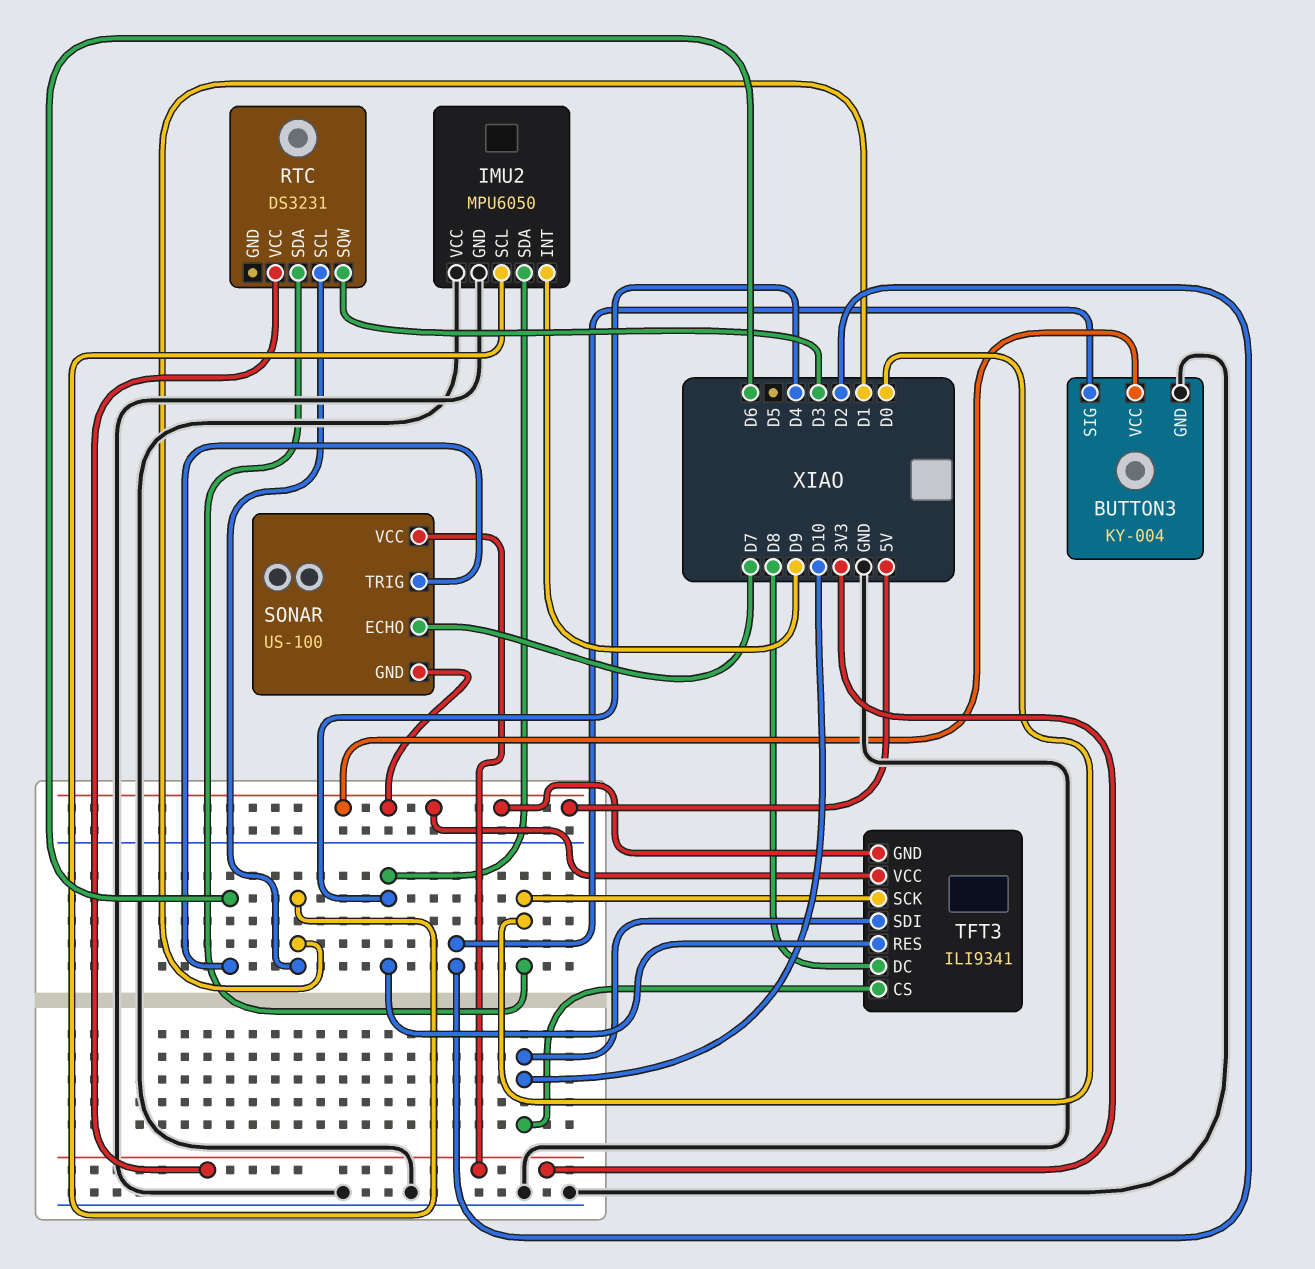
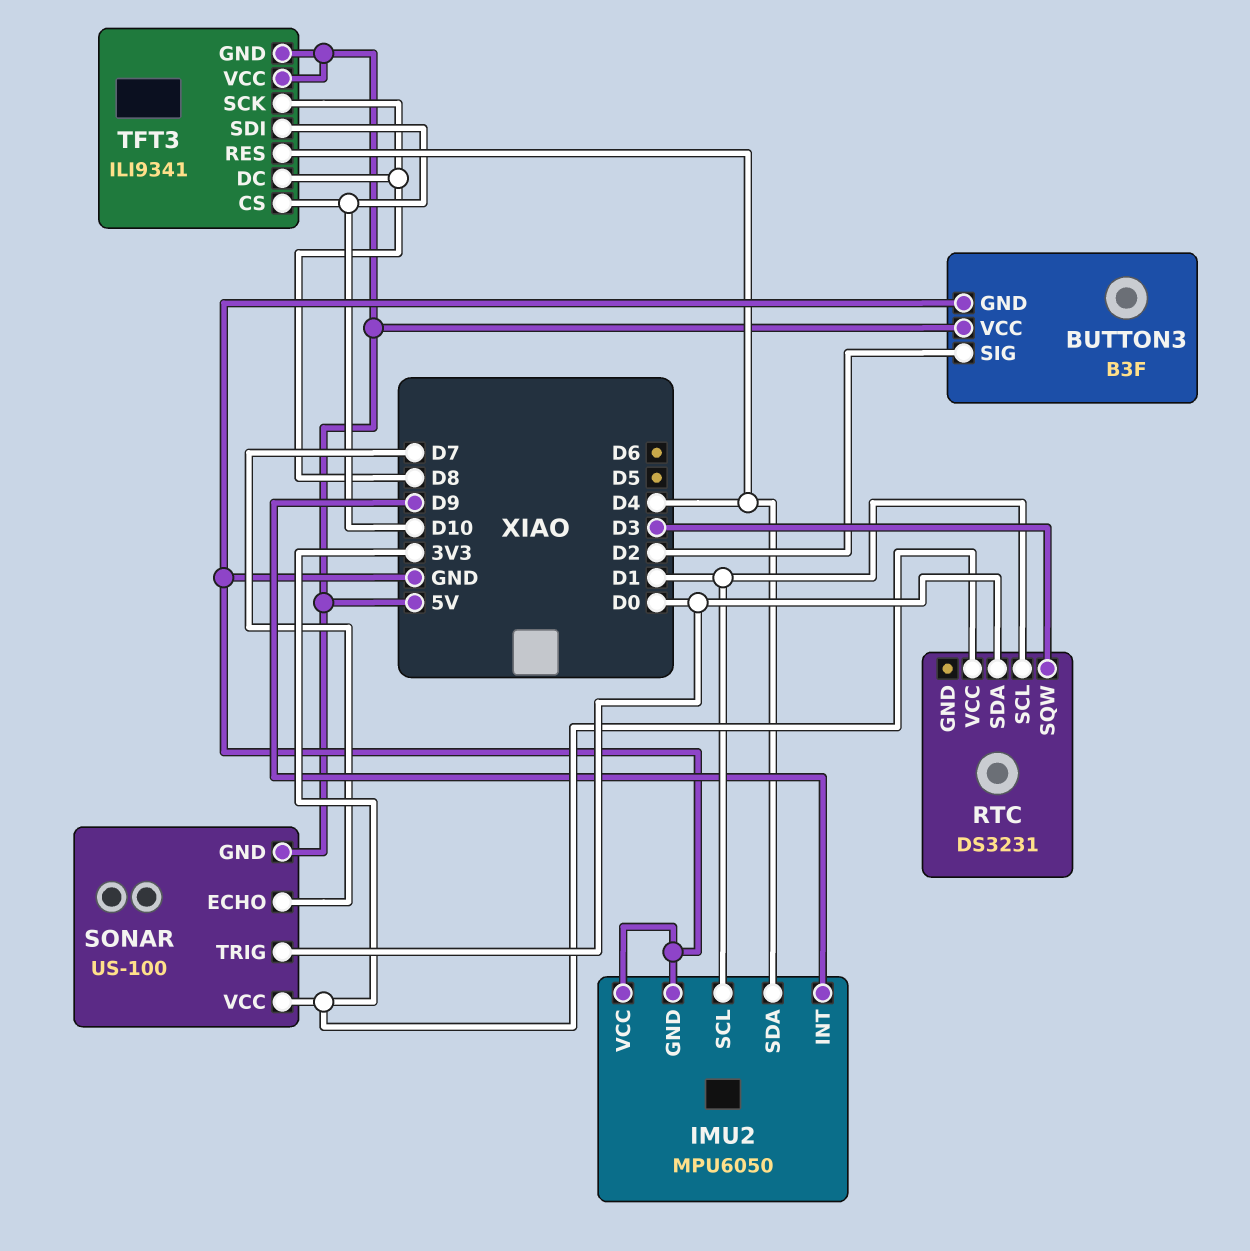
BUTTON3: KY-004 -> B3F
SONAR pin TRIG: D6 -> D0
TFT3 pin SCK: D0 -> D8

